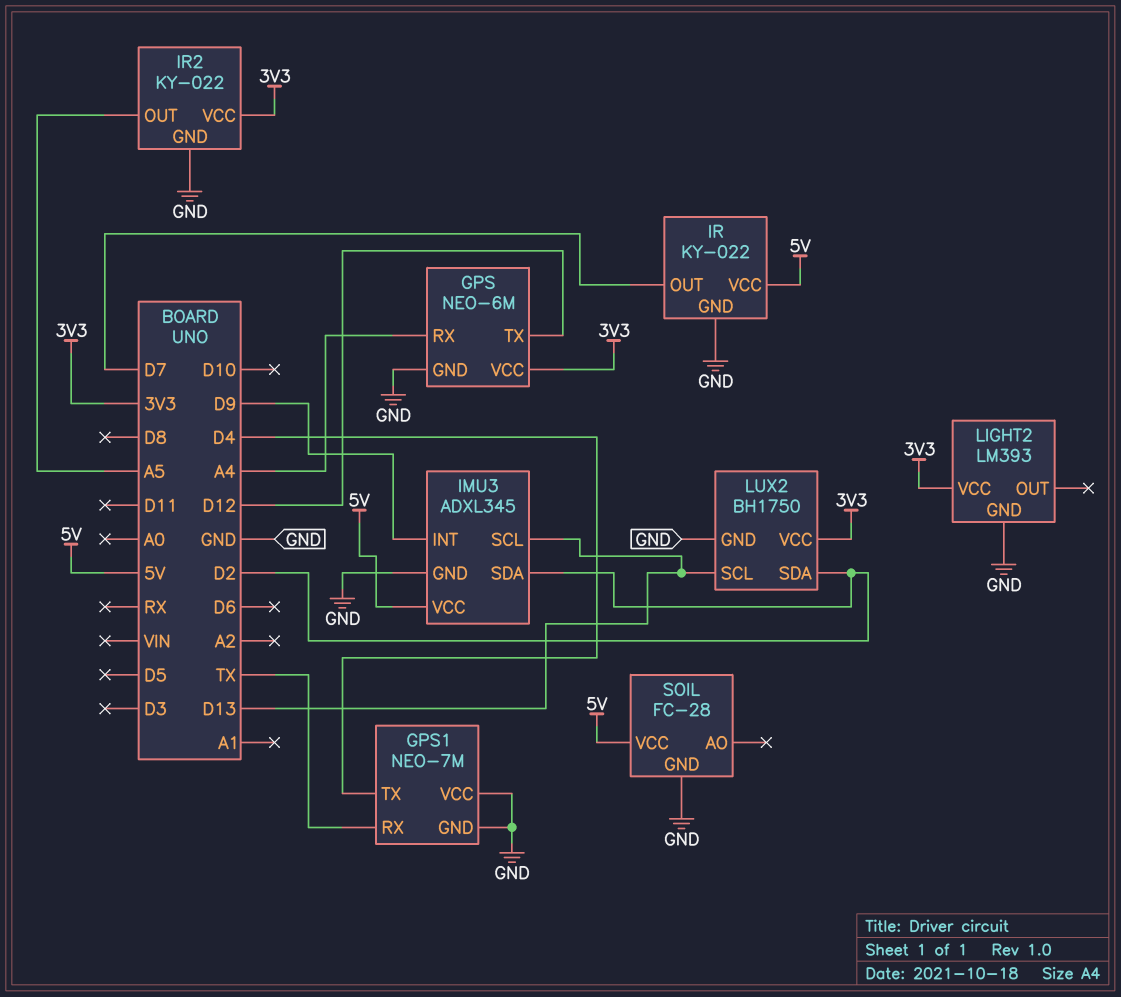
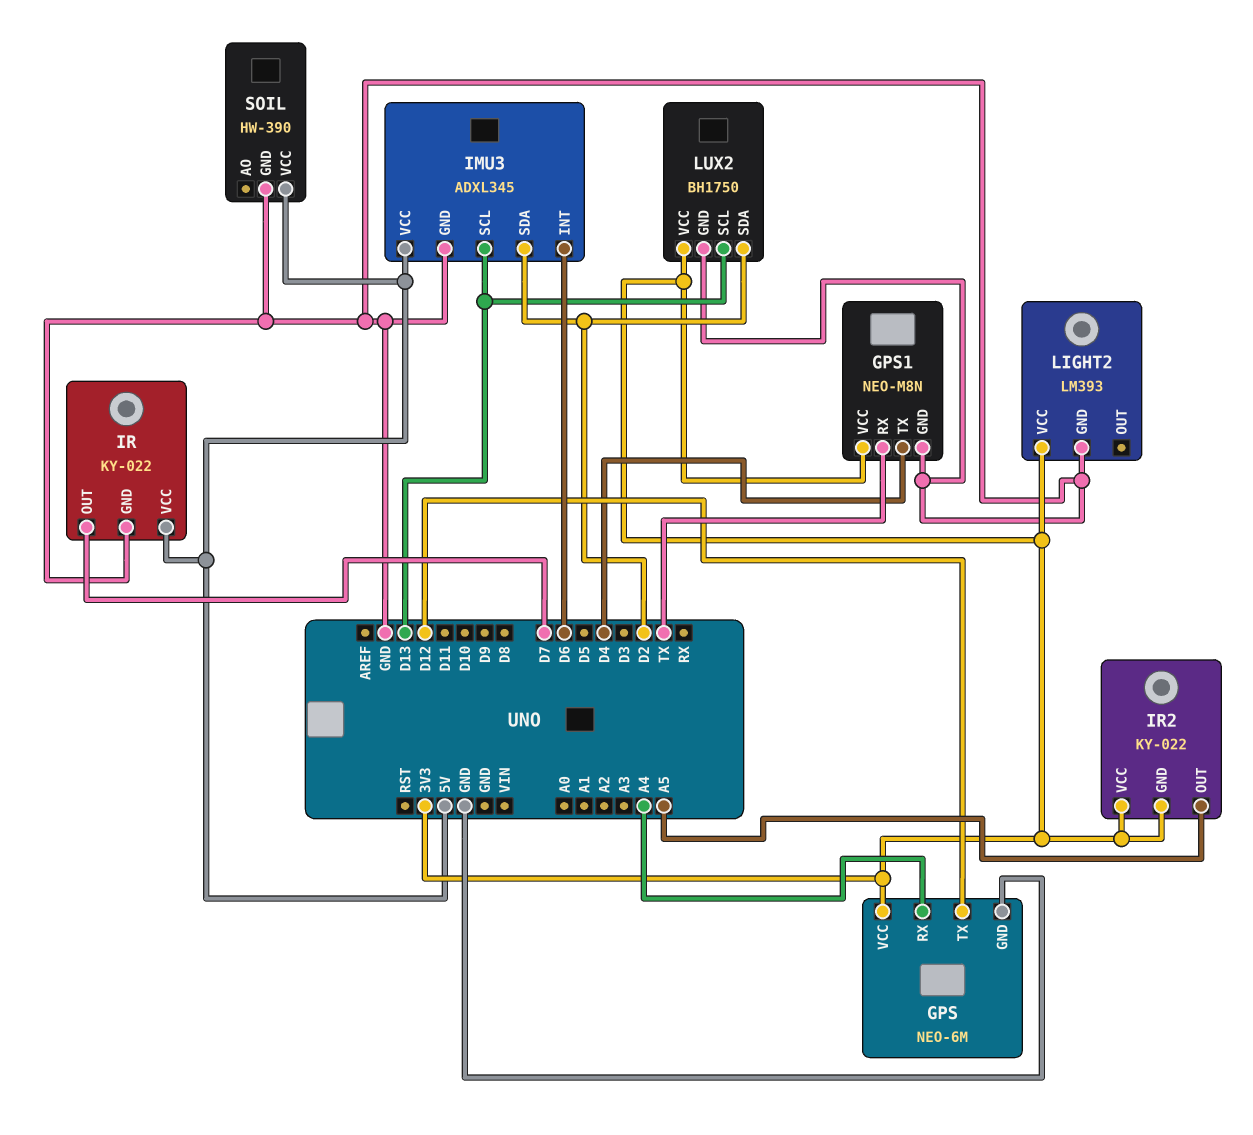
GPS1: NEO-7M -> NEO-M8N
GPS1 pin VCC: GND -> 3V3
IMU3 pin INT: D9 -> D6
IR2 pin GND: GND -> 3V3
SOIL: FC-28 -> HW-390

